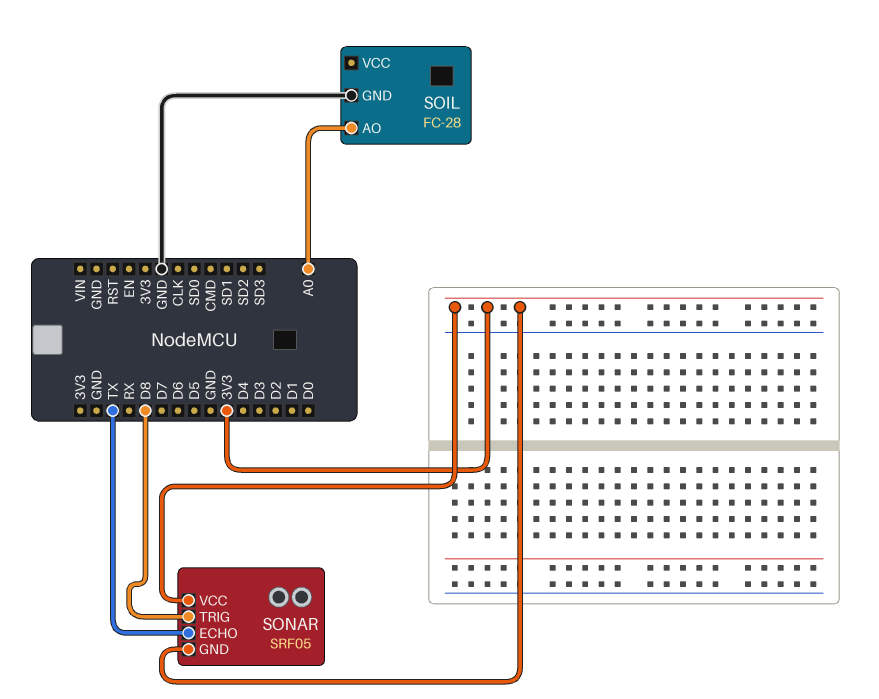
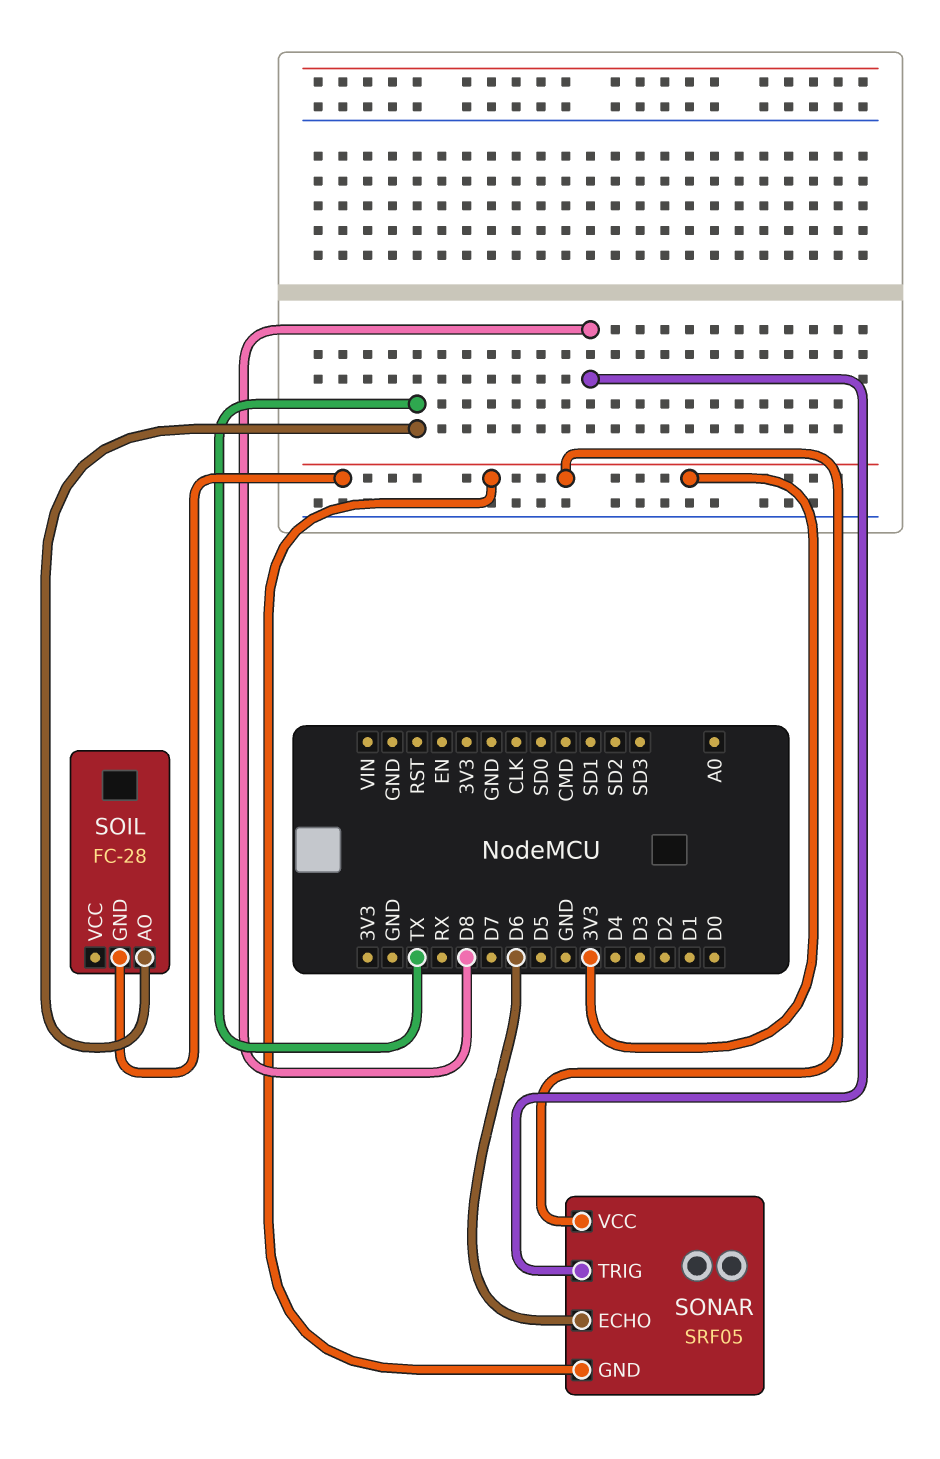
SOIL pin AO: A0 -> TX
SOIL pin GND: GND -> 3V3
SONAR pin ECHO: TX -> D6

